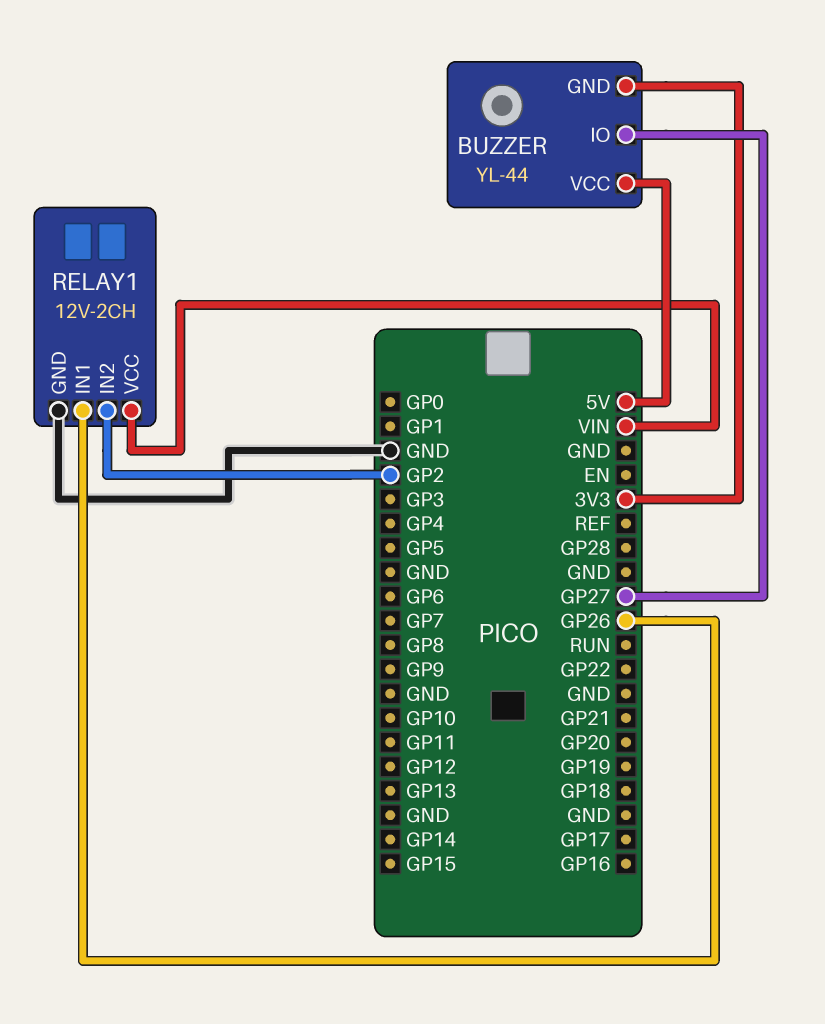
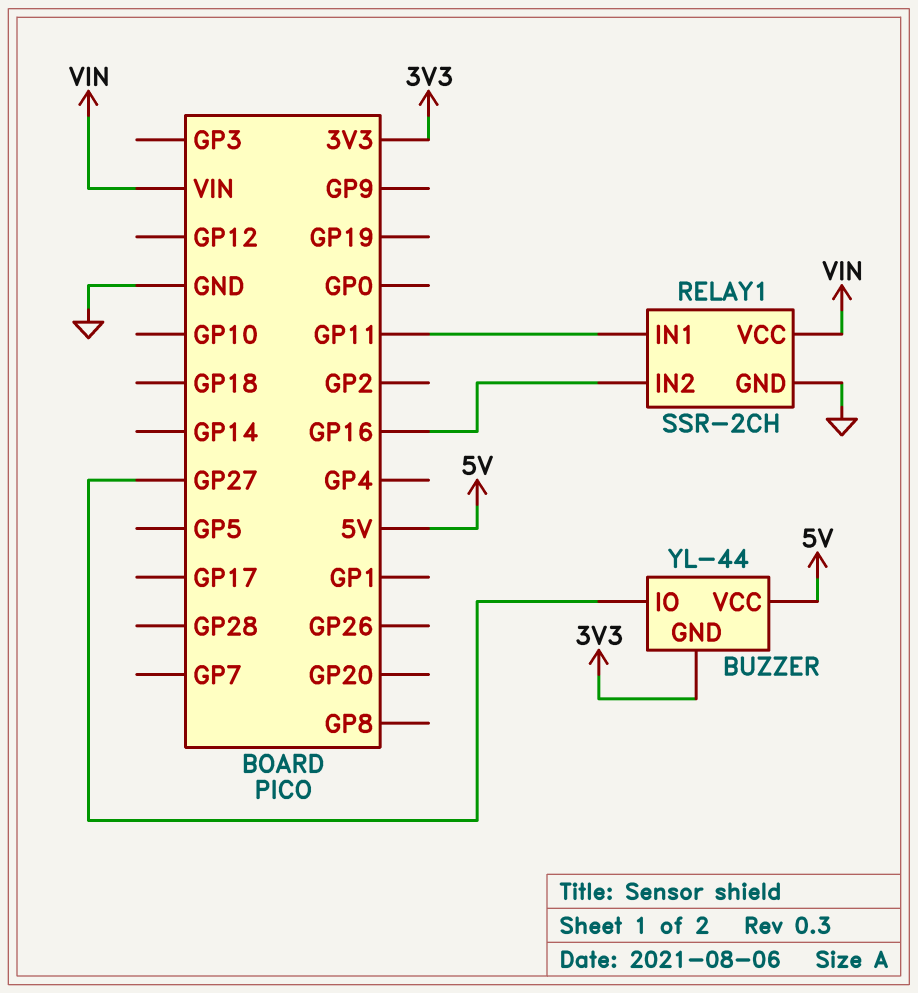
RELAY1: 12V-2CH -> SSR-2CH
RELAY1 pin IN1: GP26 -> GP11
RELAY1 pin IN2: GP2 -> GP16

